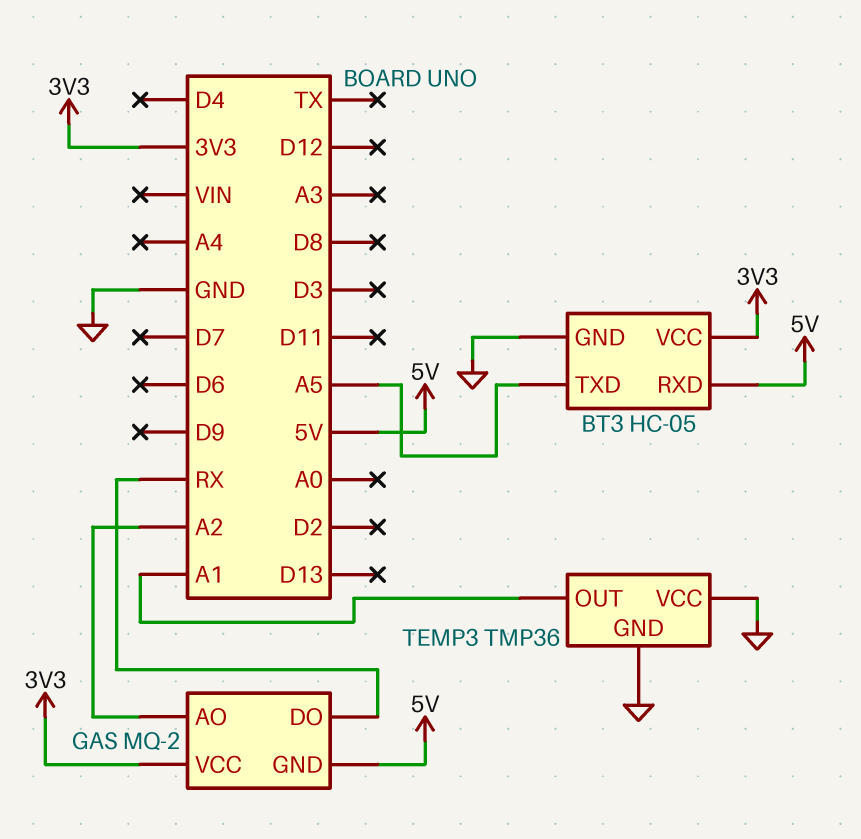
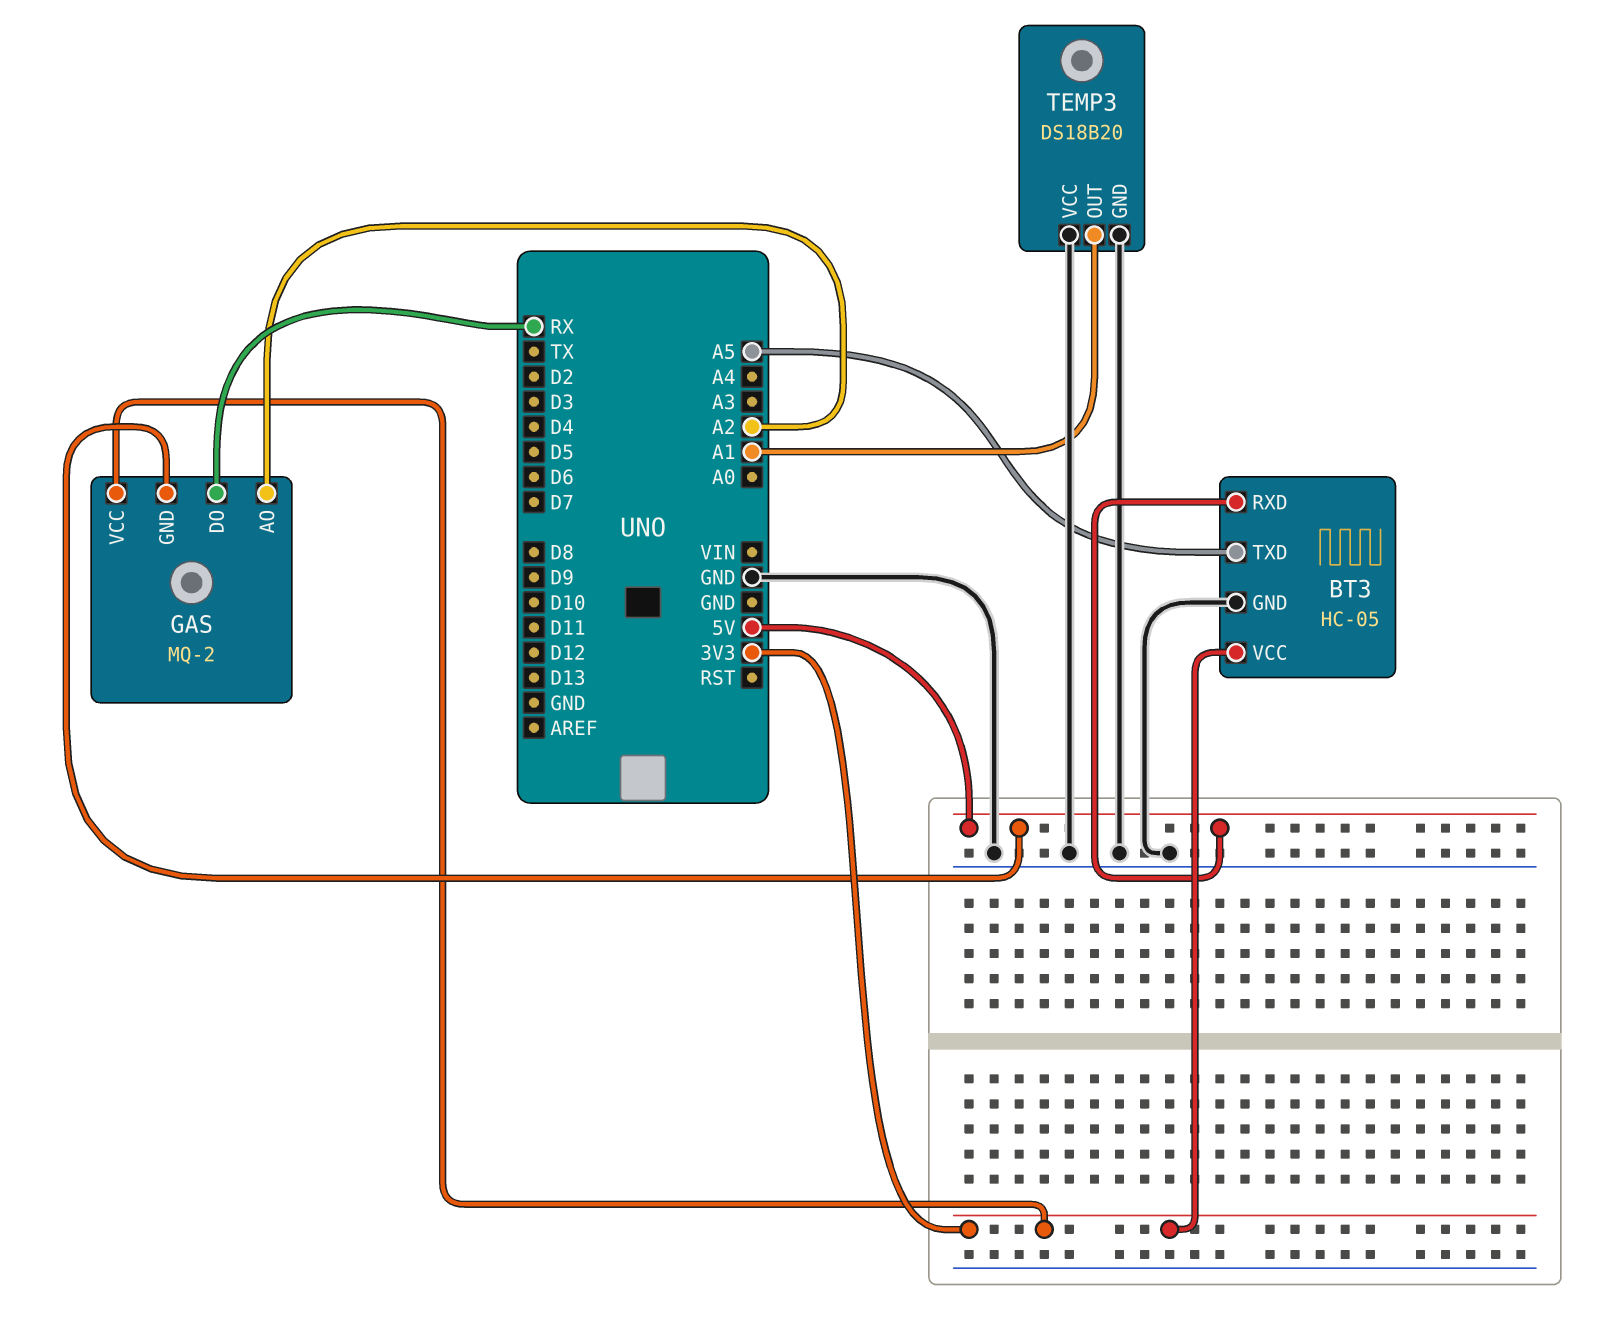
TEMP3: TMP36 -> DS18B20

